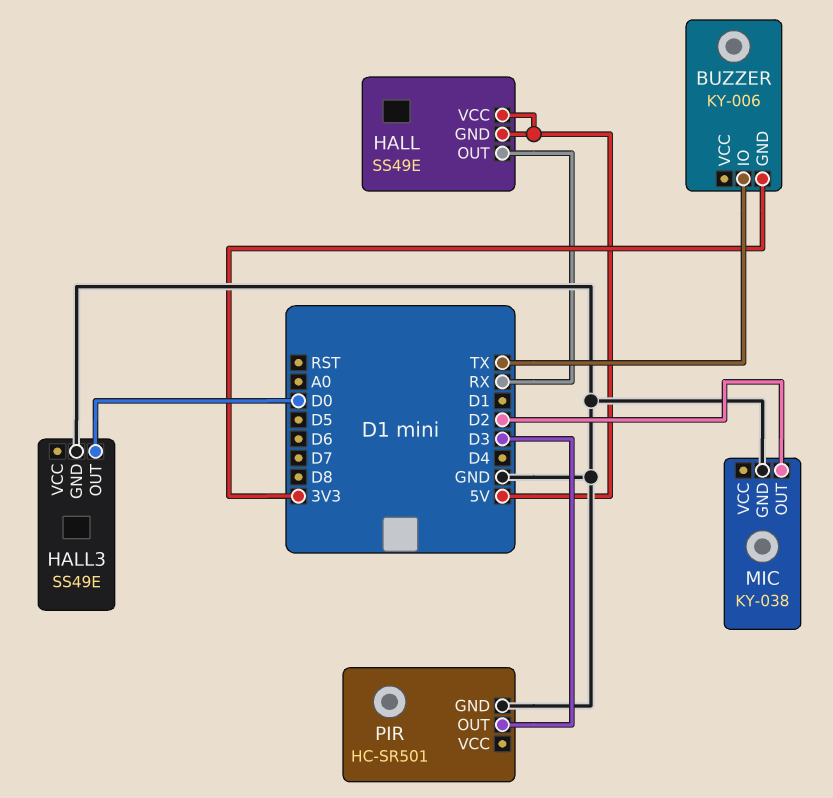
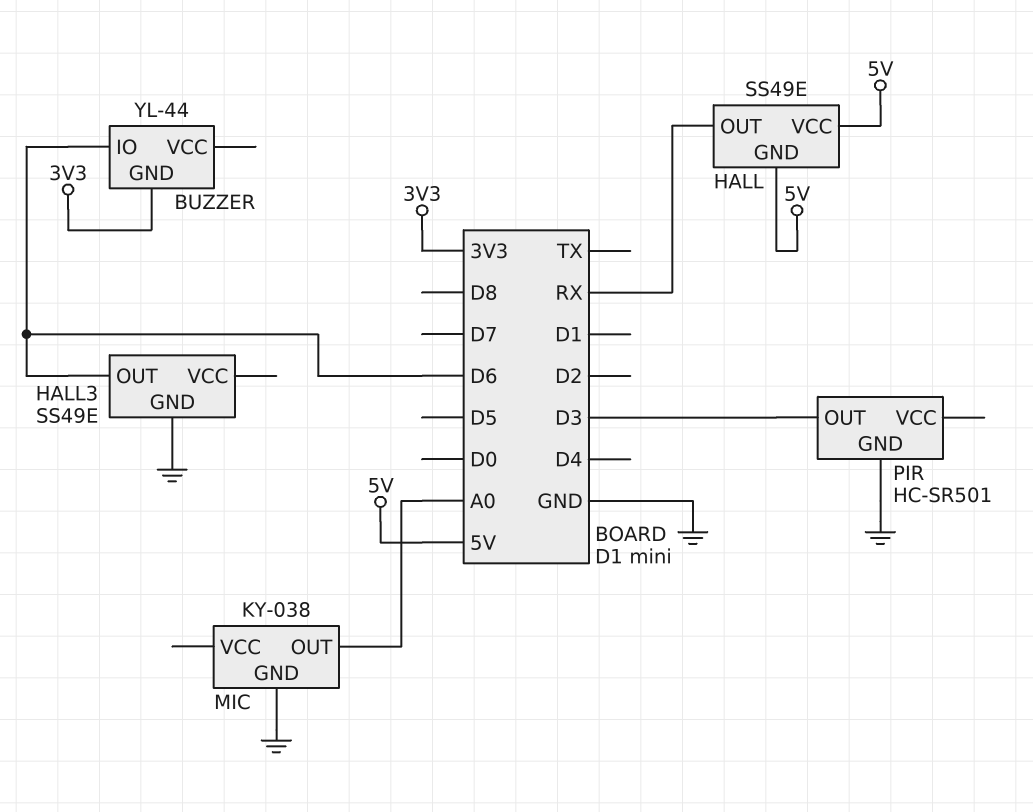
BUZZER: KY-006 -> YL-44
BUZZER pin IO: TX -> D6
HALL3 pin OUT: D0 -> D6
MIC pin OUT: D2 -> A0

